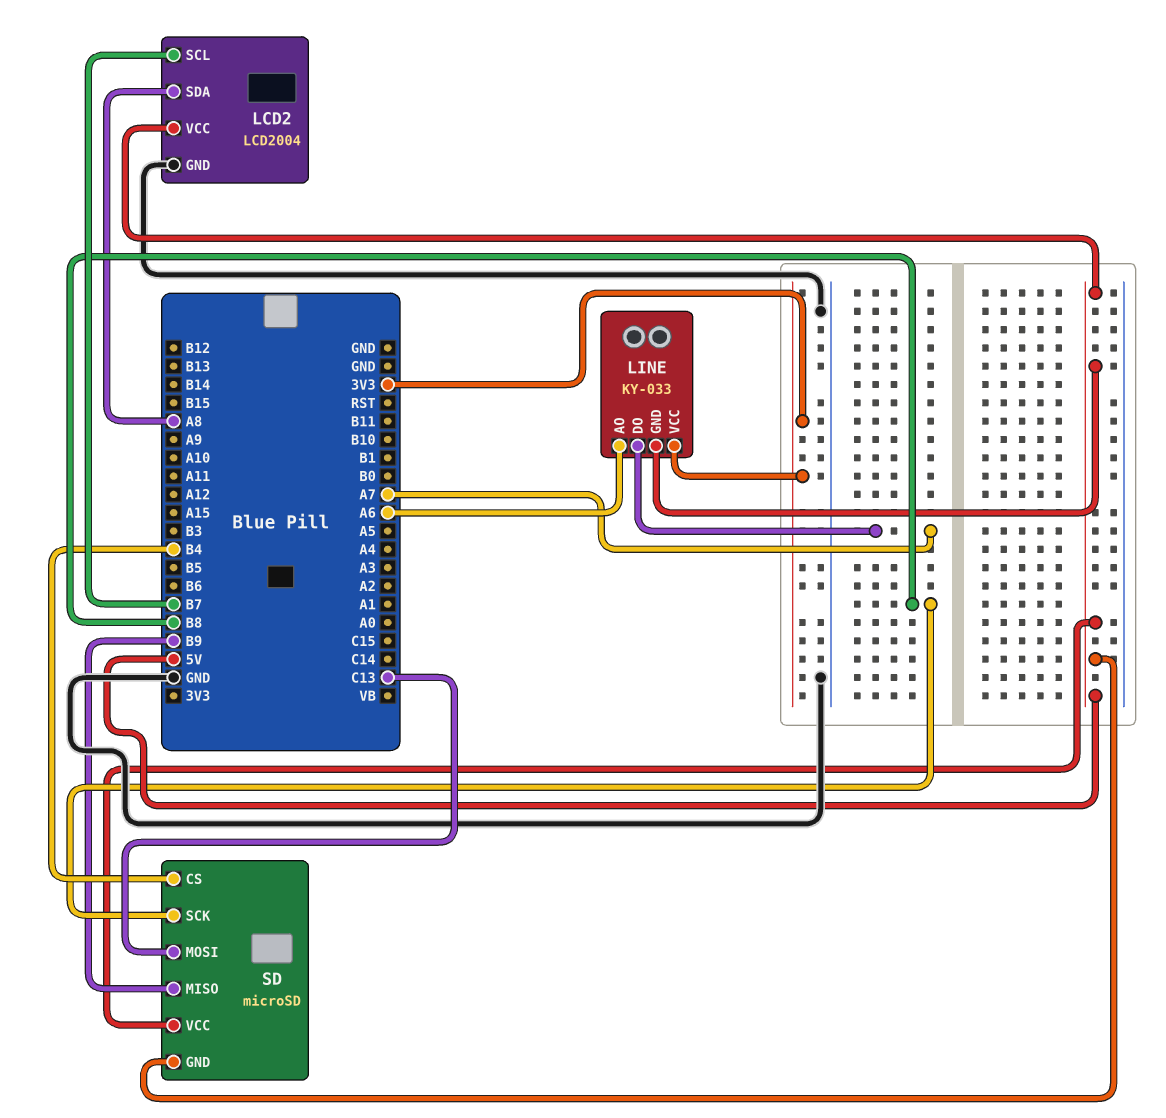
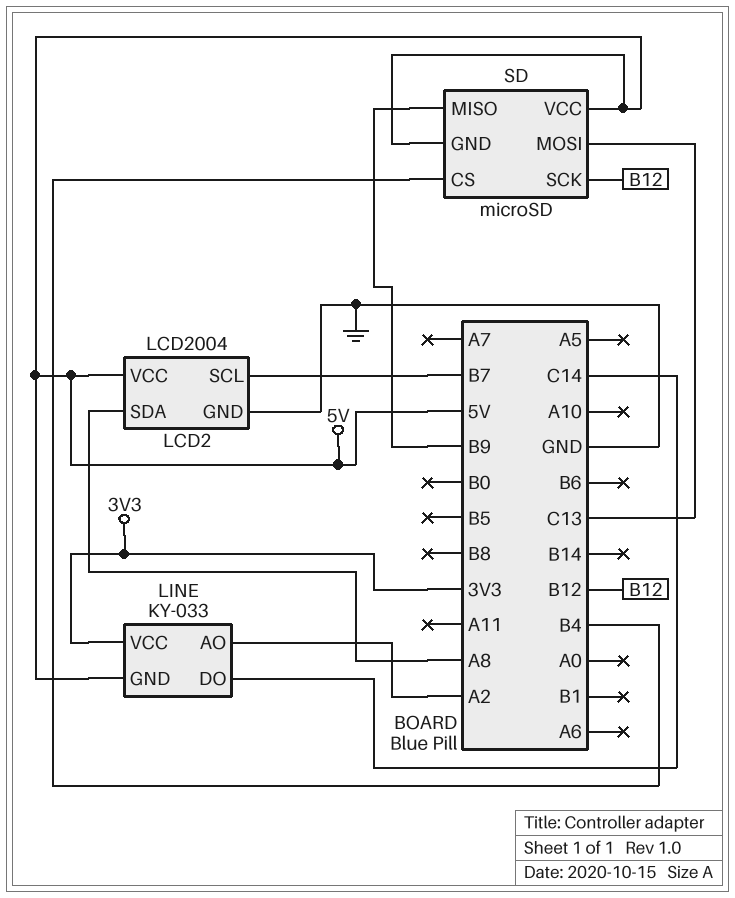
LINE pin AO: A6 -> A2
LINE pin DO: A7 -> C14
SD pin SCK: B8 -> B12

